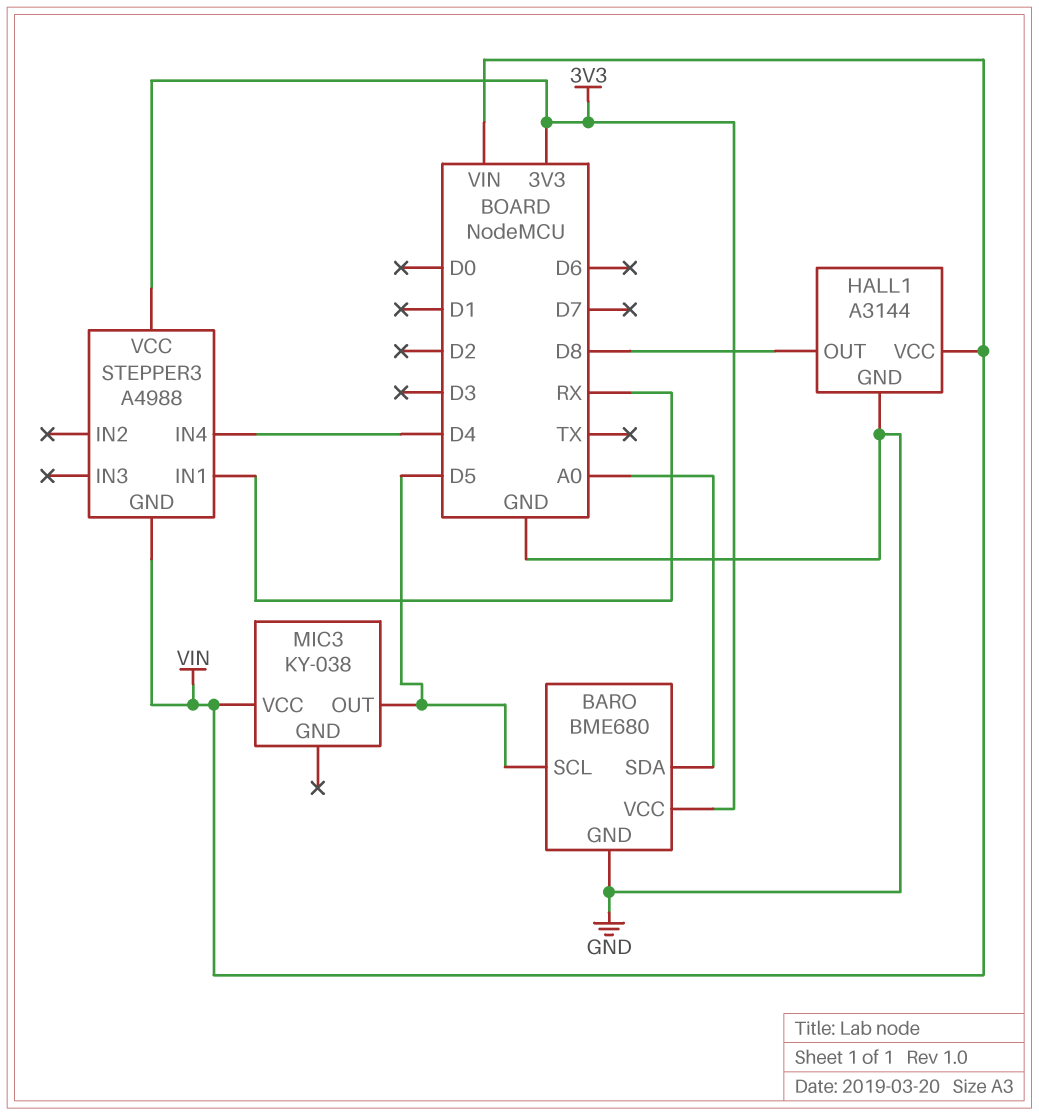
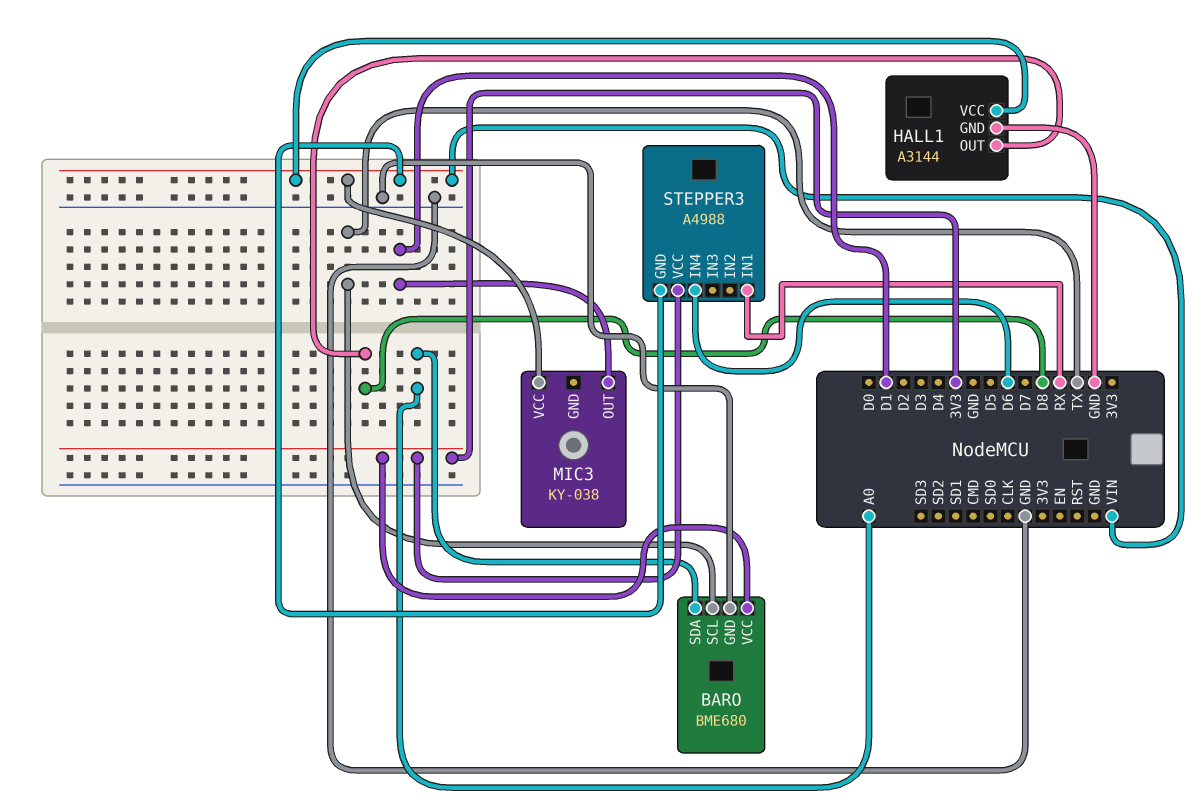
BARO pin SCL: D5 -> TX
MIC3 pin OUT: D5 -> D1
STEPPER3 pin IN4: D4 -> D6

